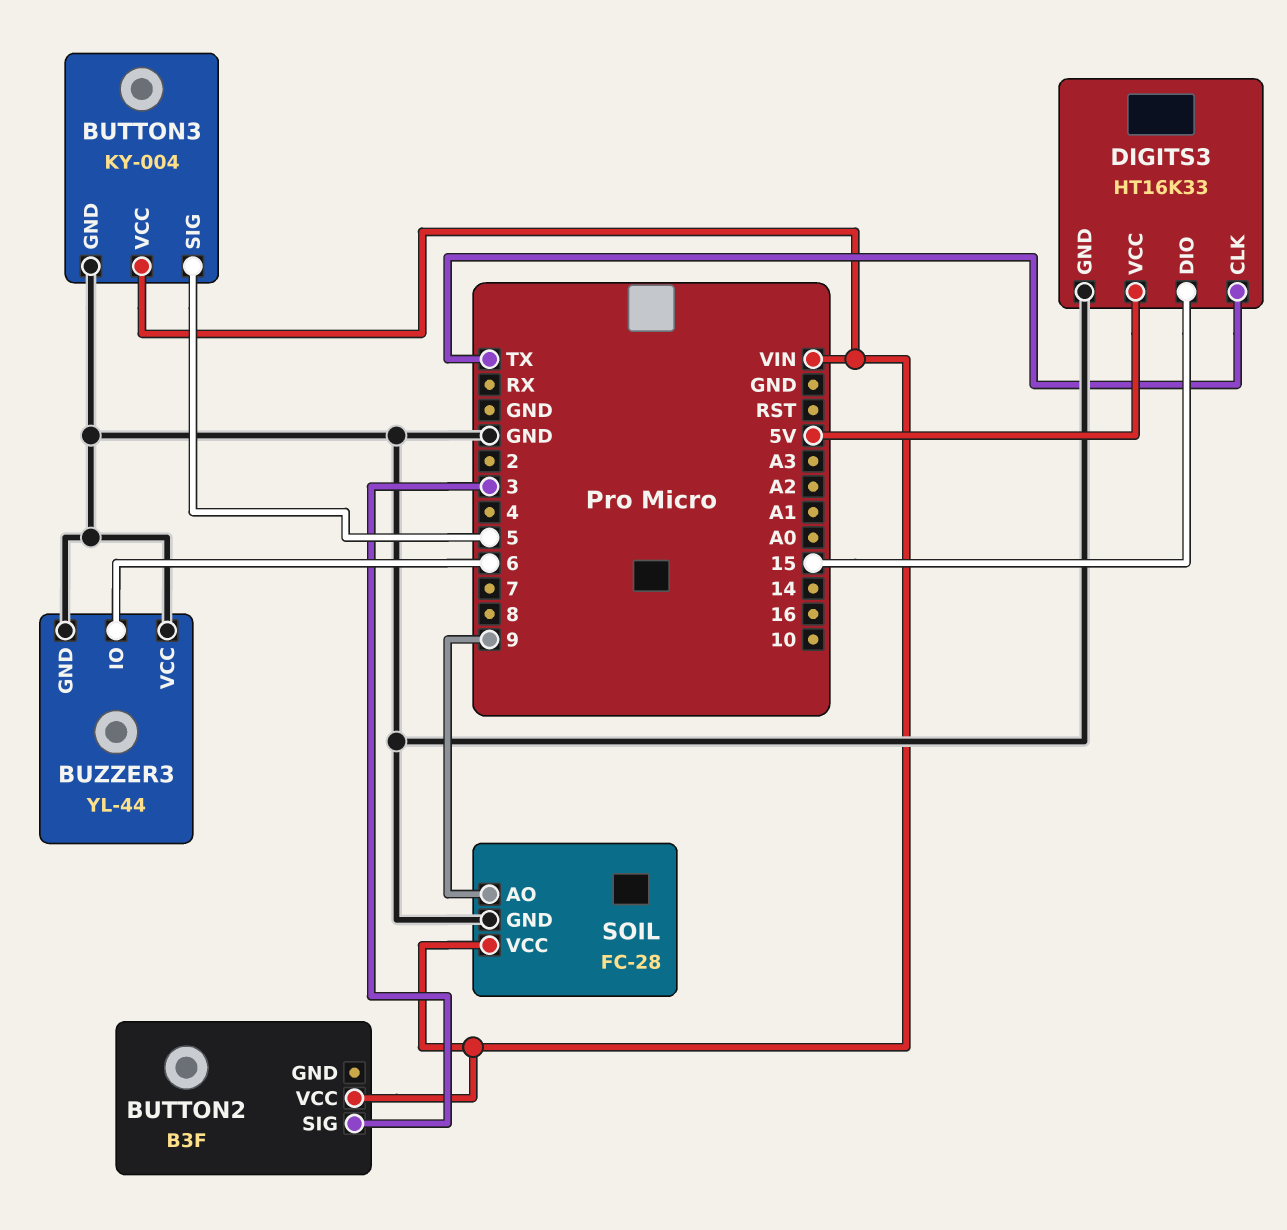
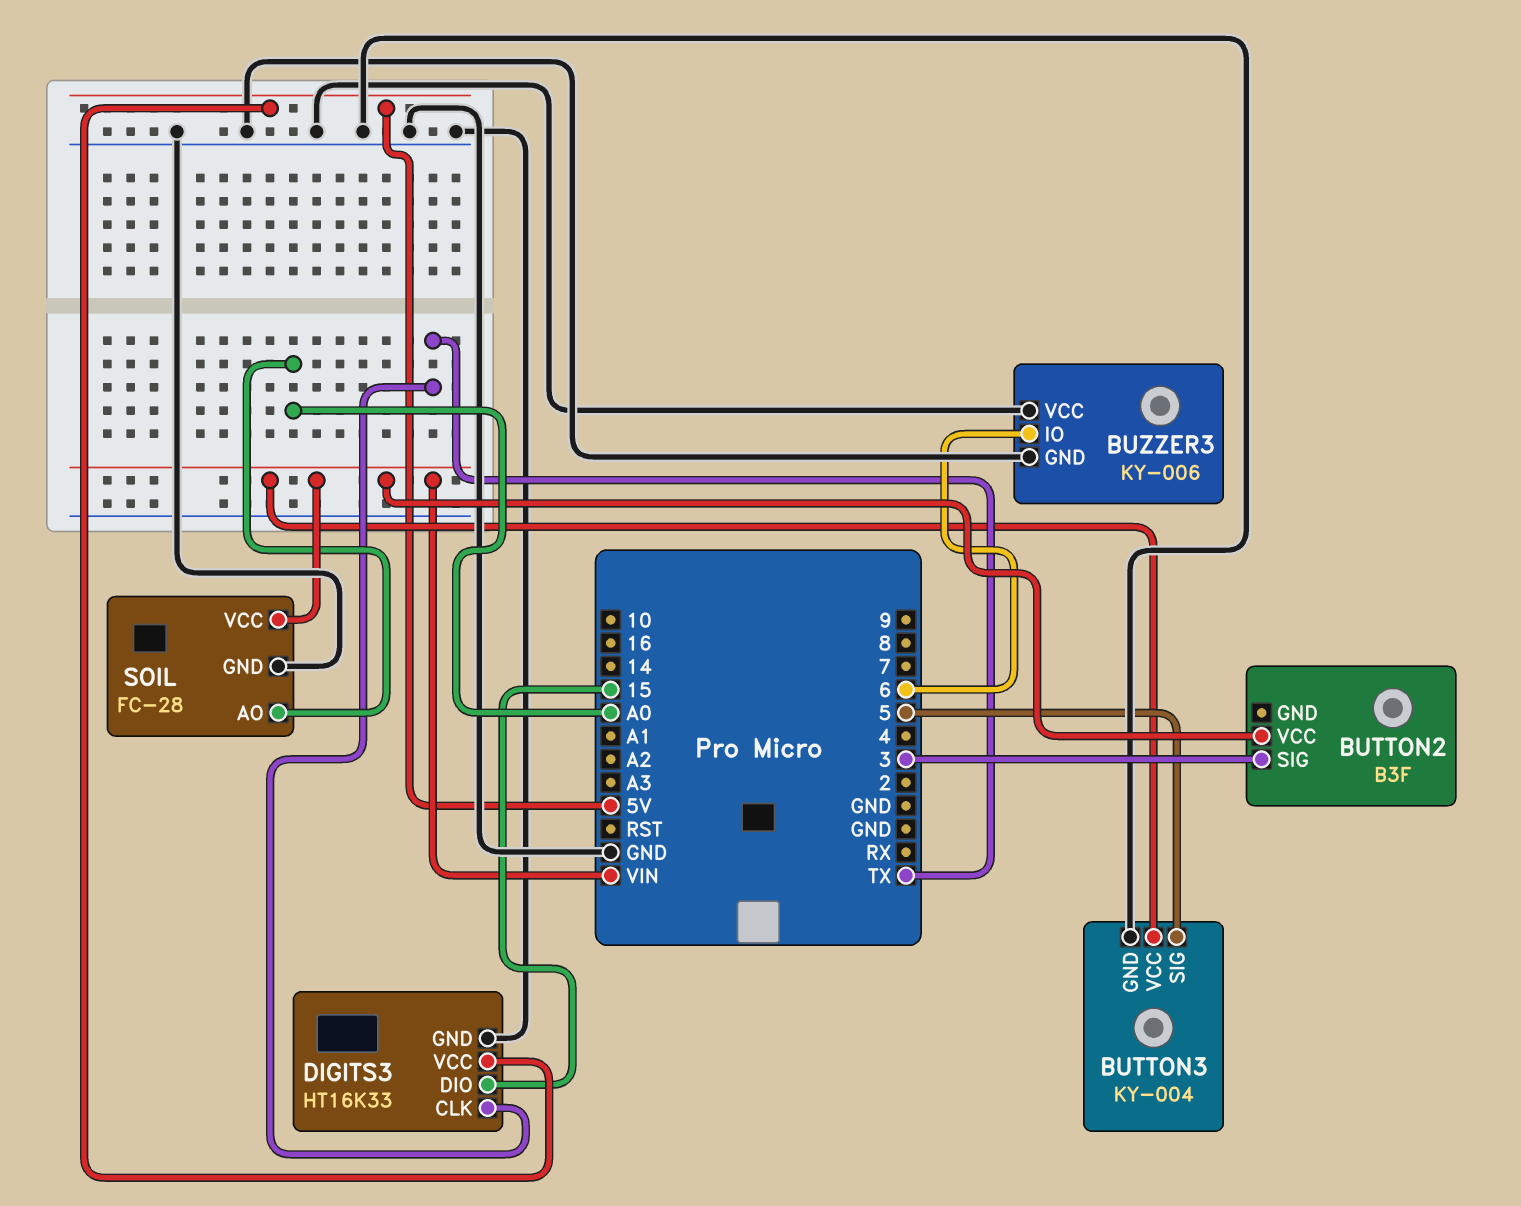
BUZZER3: YL-44 -> KY-006
SOIL pin AO: 9 -> A0

